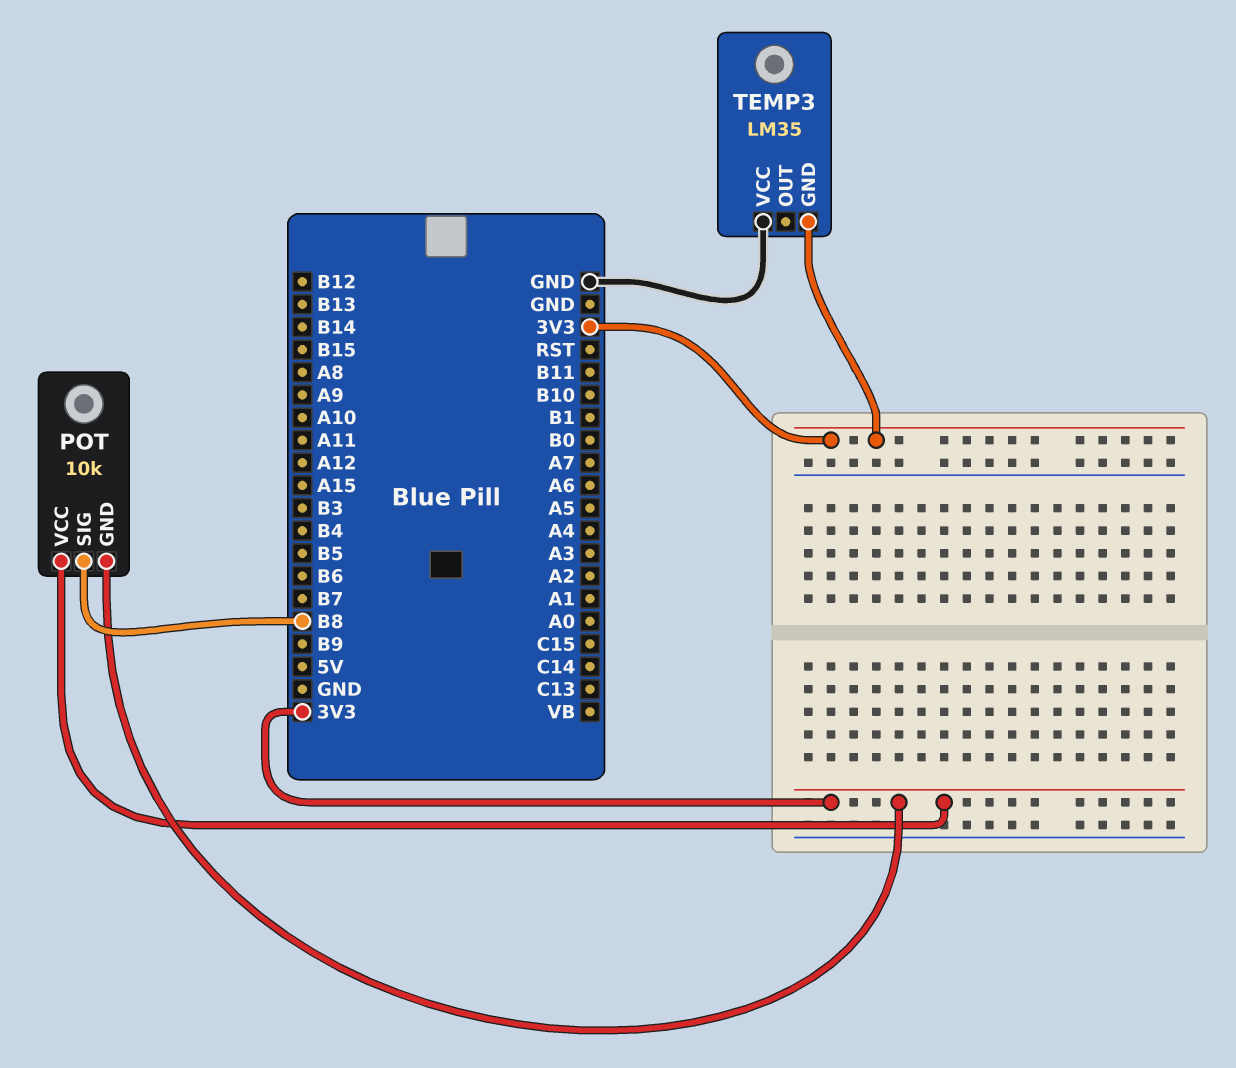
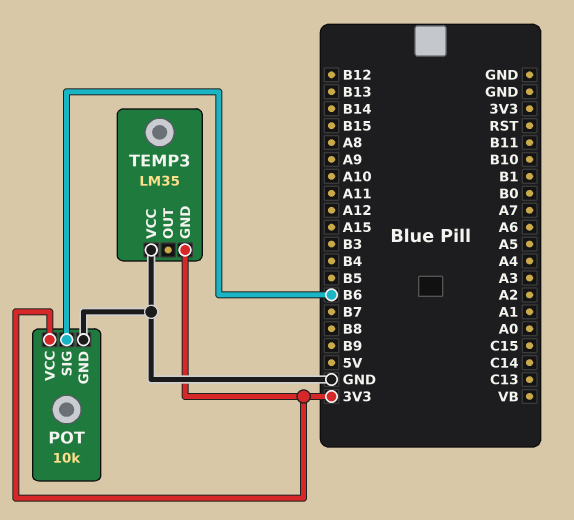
POT pin GND: 3V3 -> GND
POT pin SIG: B8 -> B6

